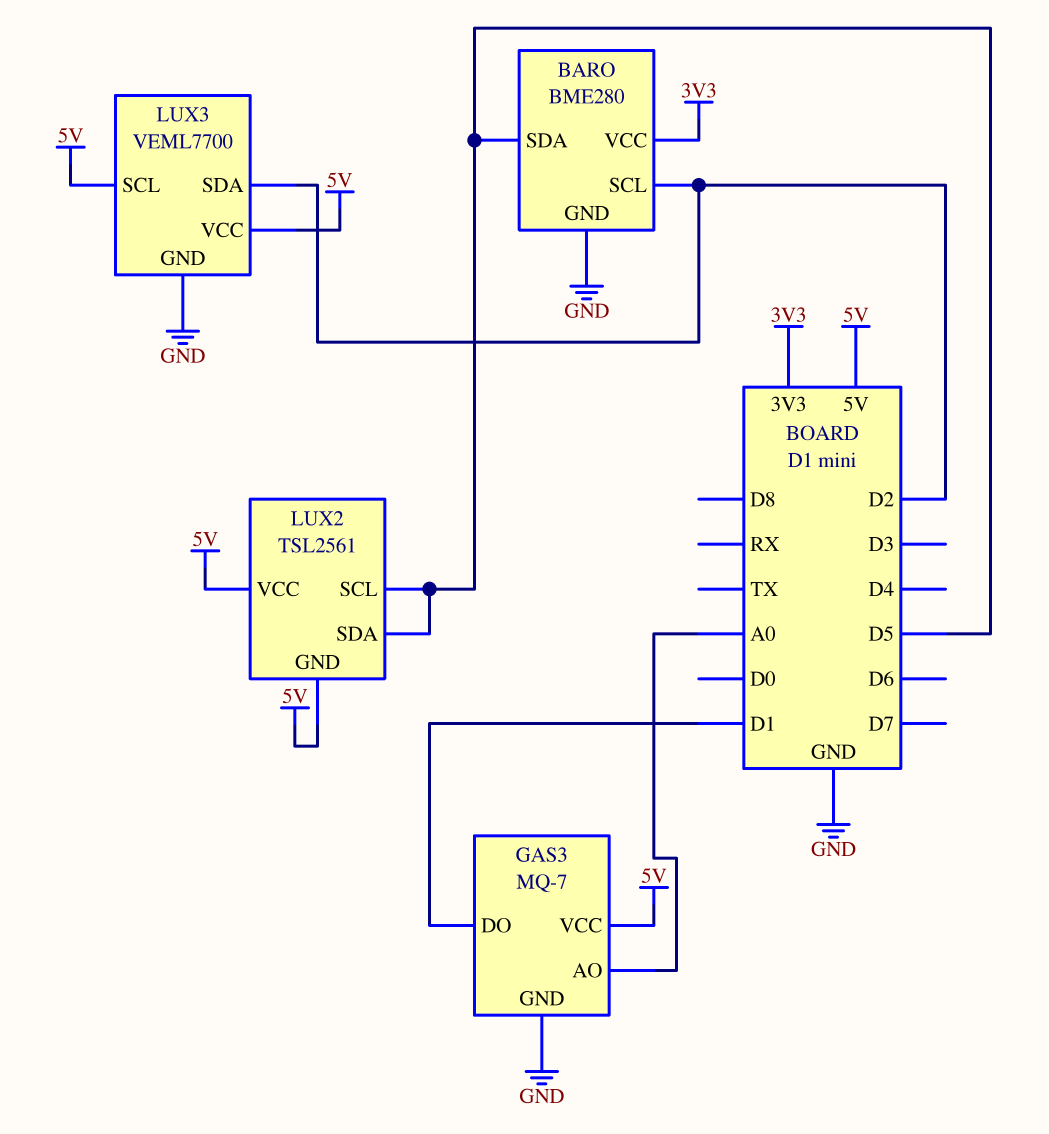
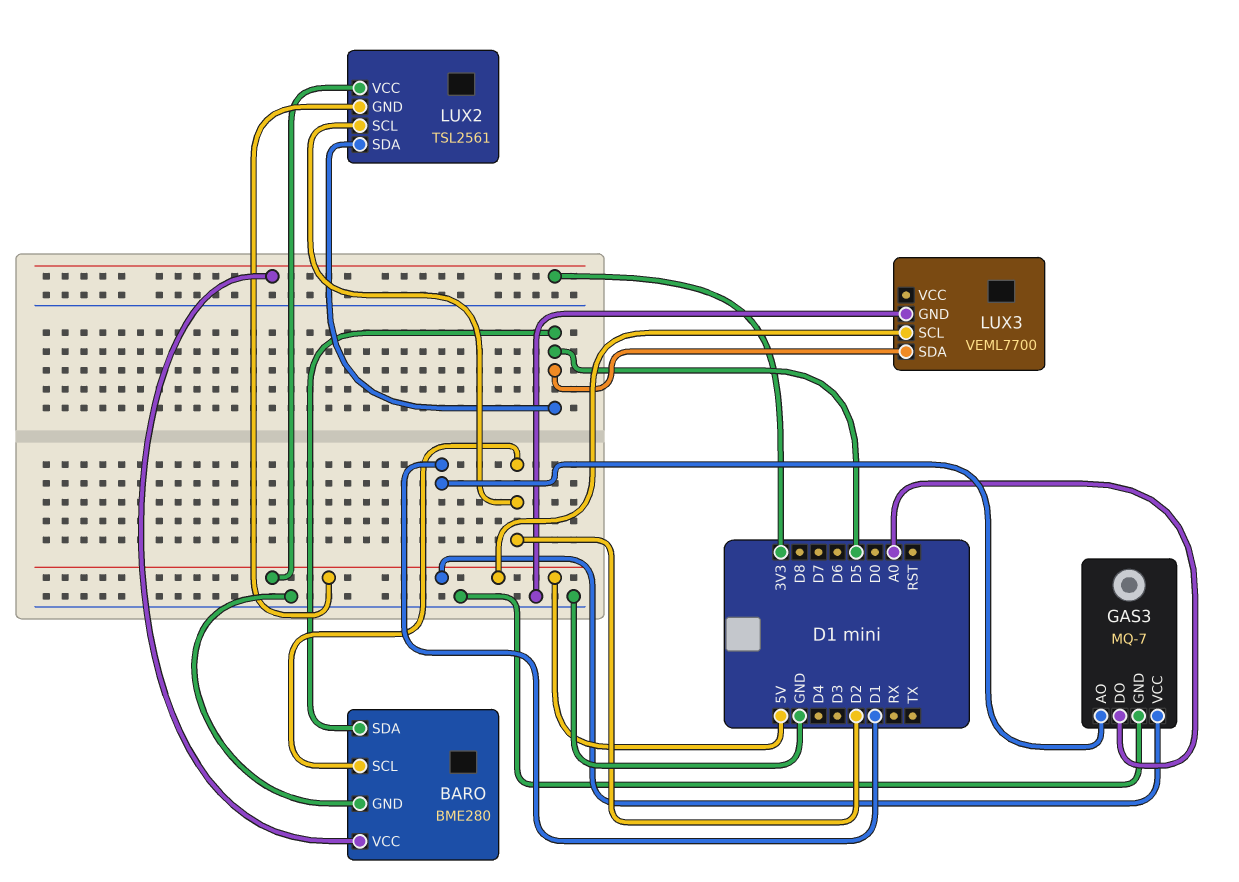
GAS3 pin AO: A0 -> D1
GAS3 pin DO: D1 -> A0
LUX2 pin SCL: D5 -> D2
LUX3 pin SDA: D2 -> D5
LUX3 pin VCC: 5V -> none

